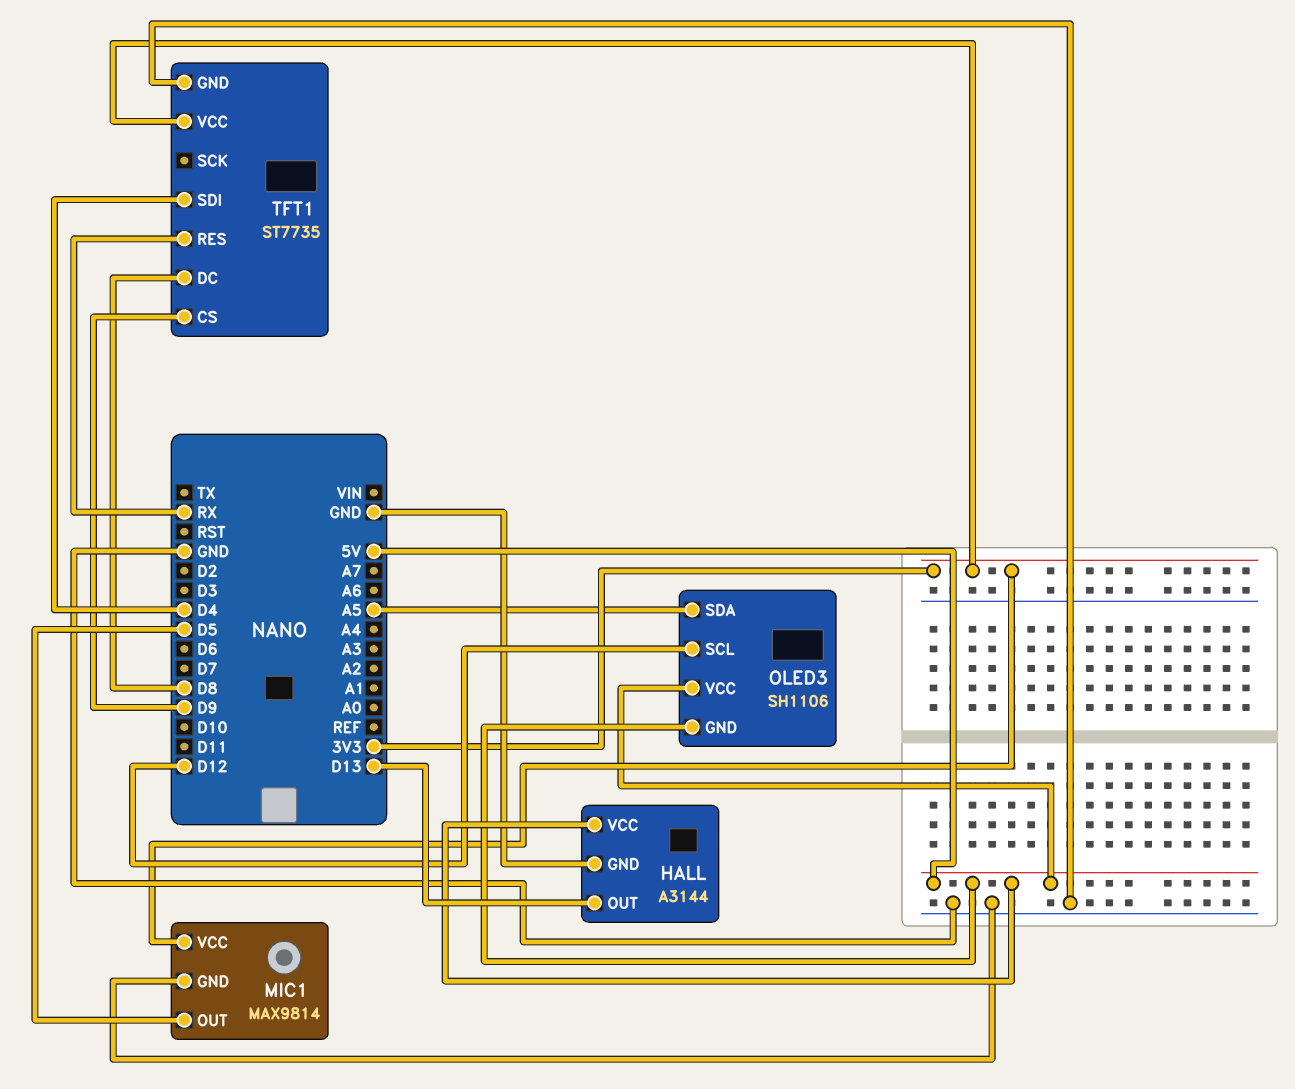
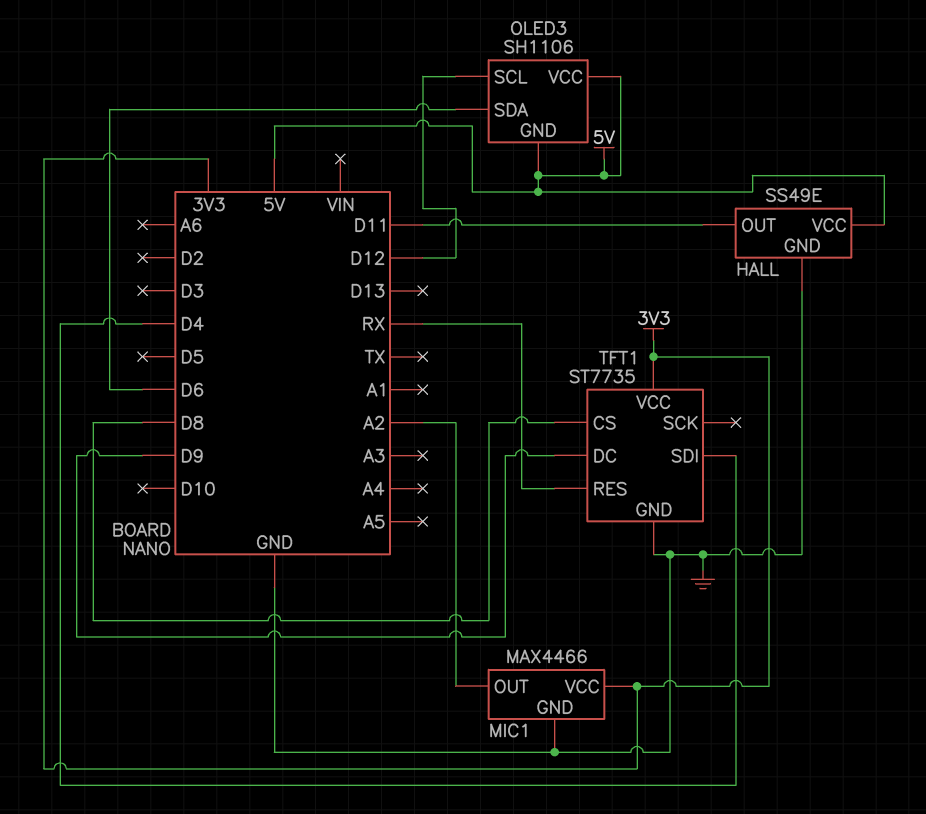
HALL: A3144 -> SS49E
HALL pin OUT: D13 -> D11
MIC1: MAX9814 -> MAX4466
MIC1 pin OUT: D5 -> A2
OLED3 pin SDA: A5 -> D6
TFT1 pin CS: D9 -> D8
TFT1 pin DC: D8 -> D9

